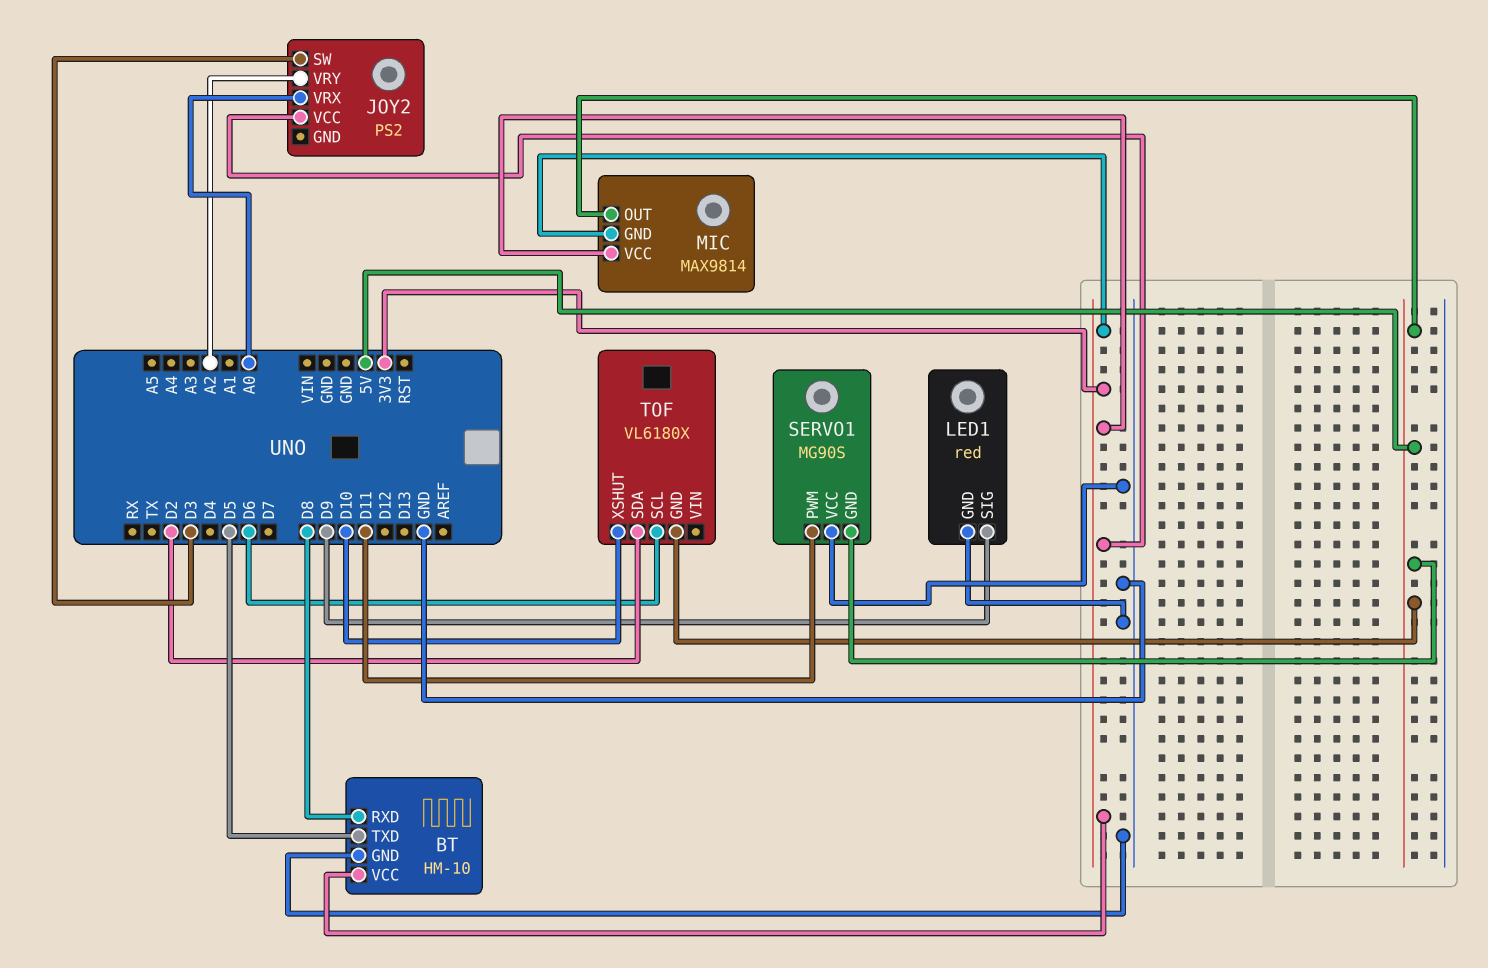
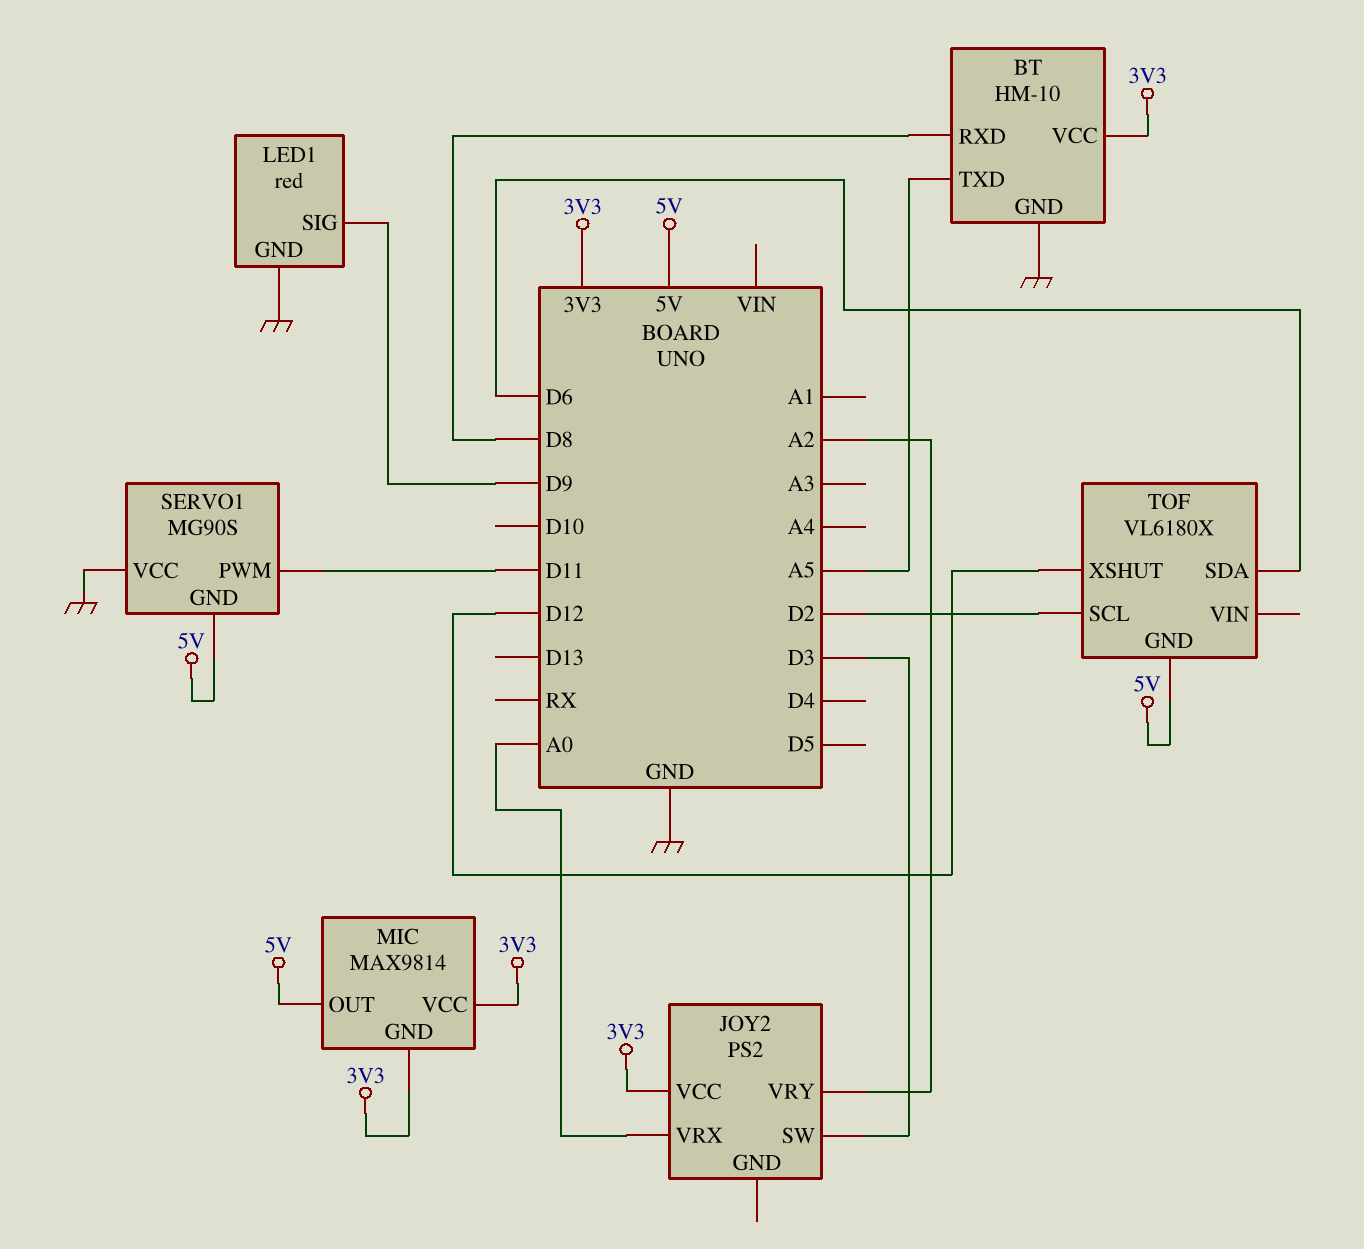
BT pin TXD: D5 -> A5
TOF pin SCL: D6 -> D2
TOF pin SDA: D2 -> D6
TOF pin XSHUT: D10 -> D12

